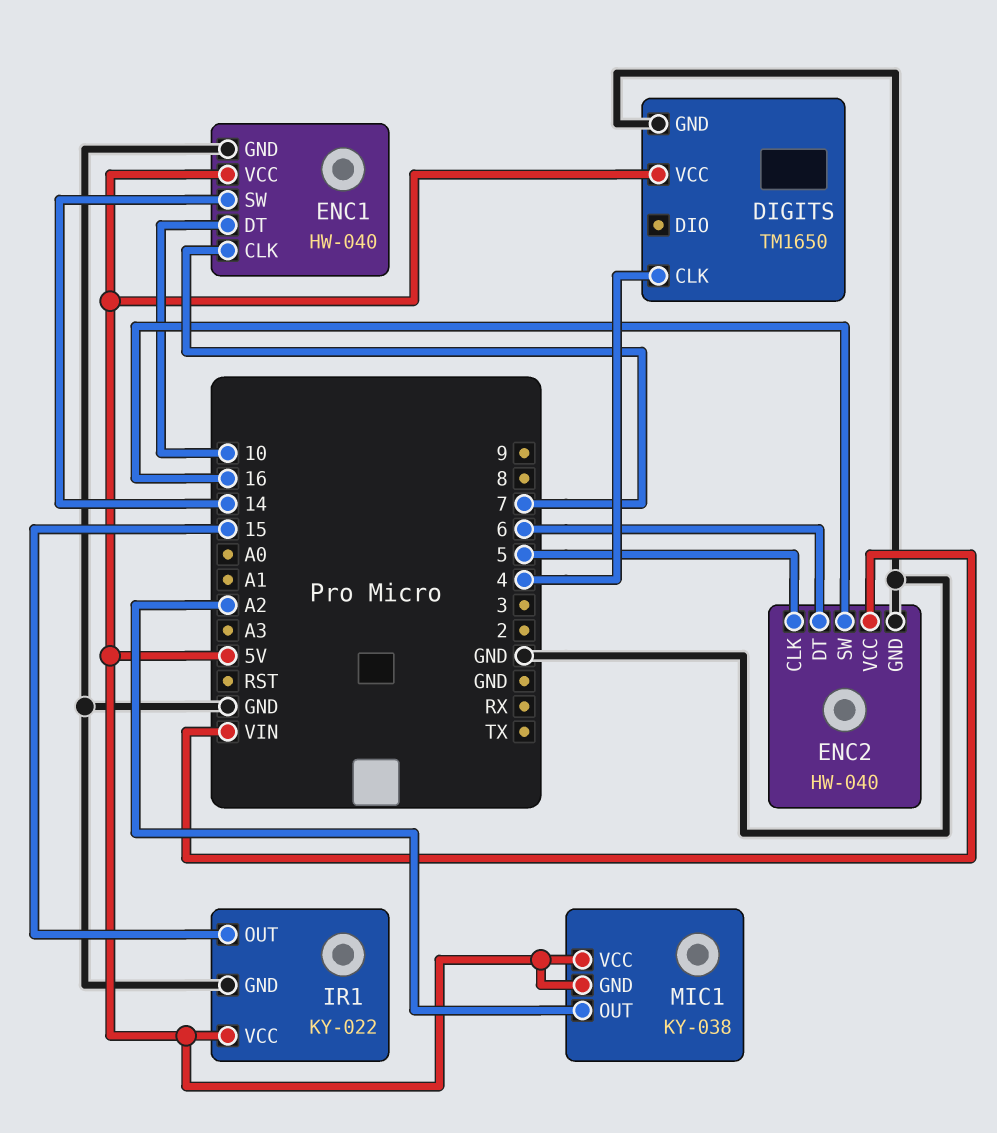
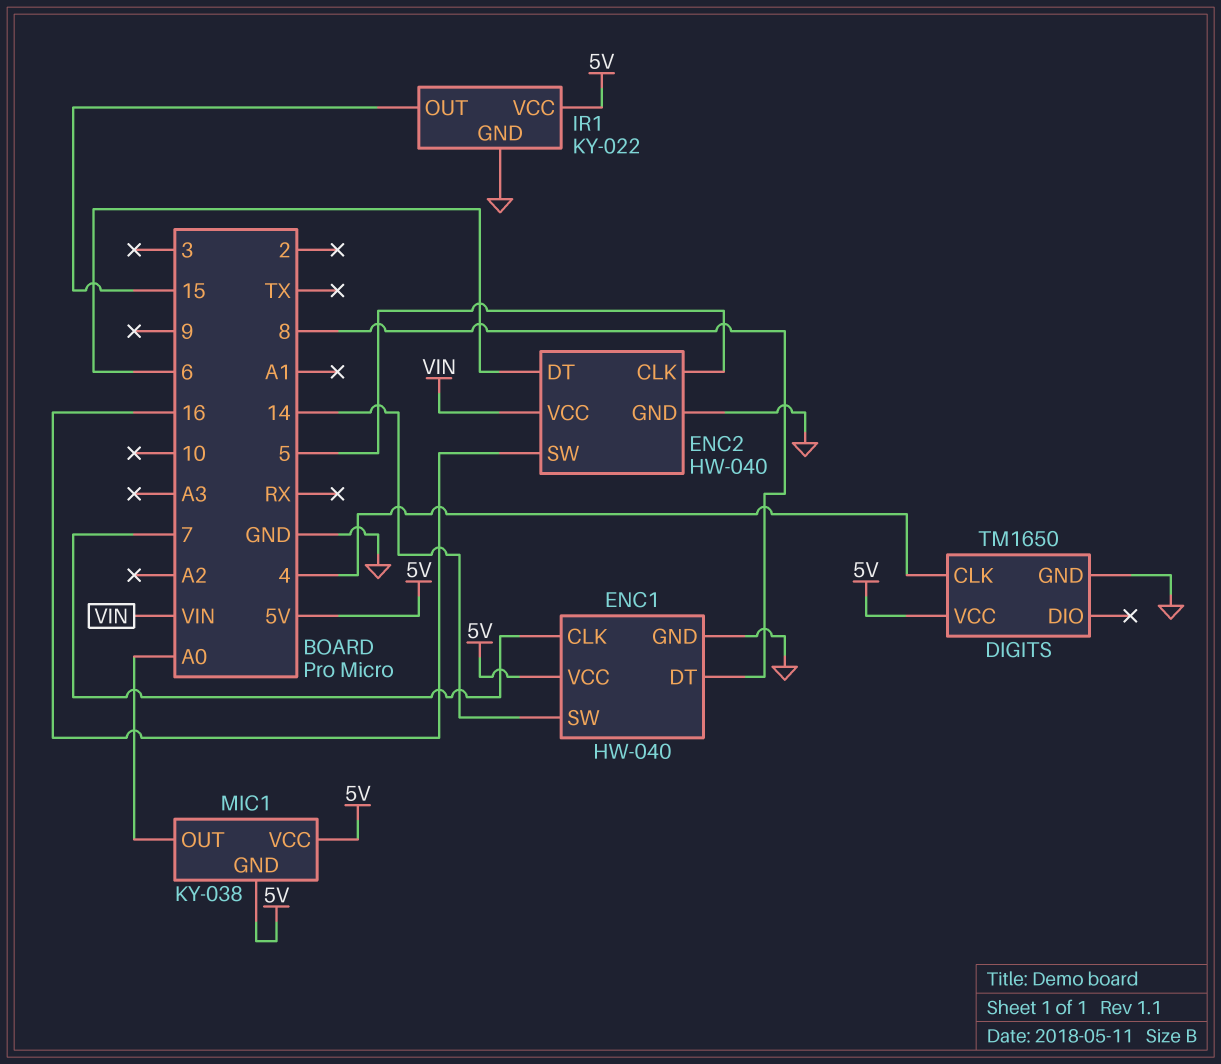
ENC1 pin DT: 10 -> 8
MIC1 pin OUT: A2 -> A0

